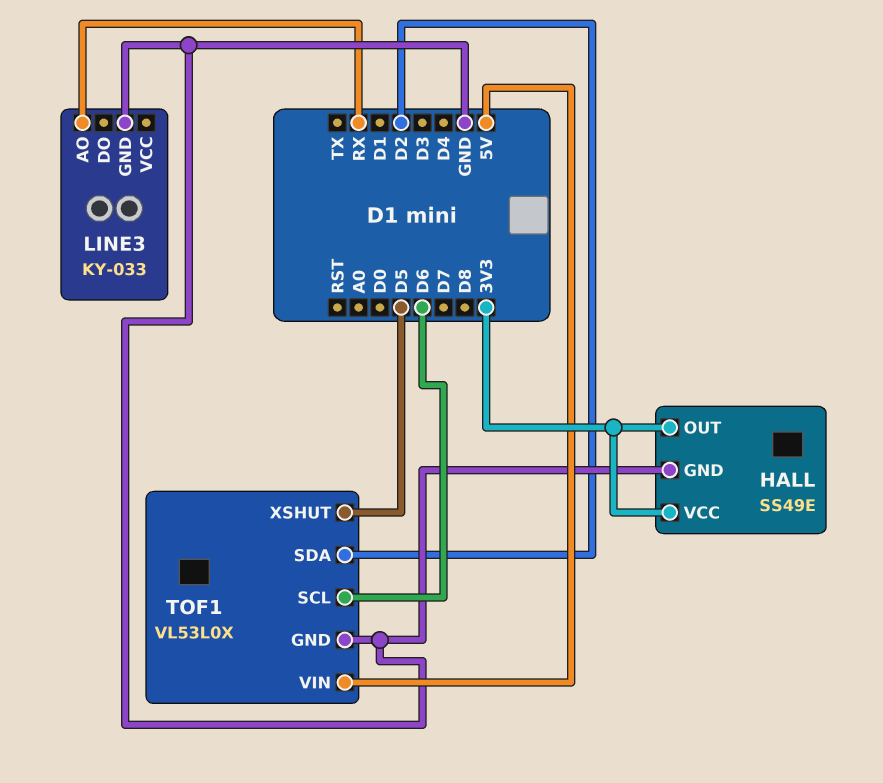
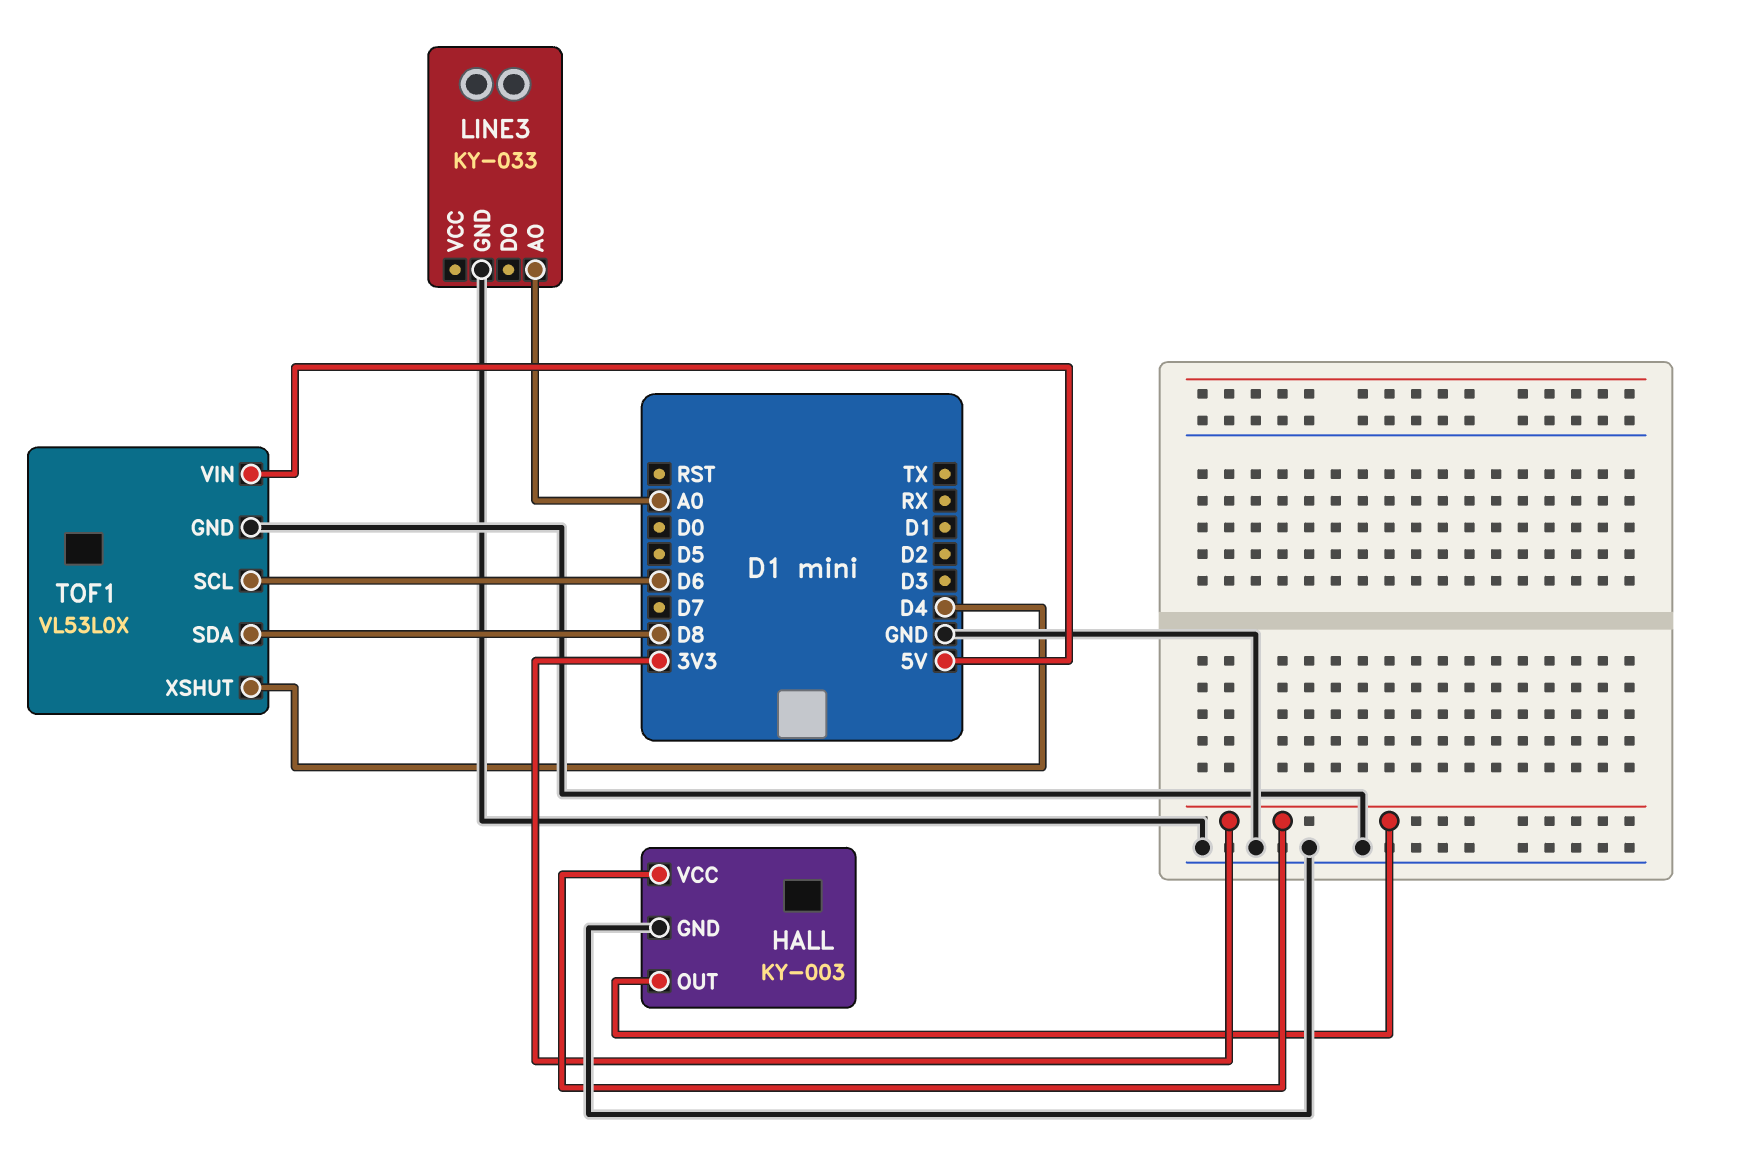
HALL: SS49E -> KY-003
LINE3 pin AO: RX -> A0
TOF1 pin SDA: D2 -> D8
TOF1 pin XSHUT: D5 -> D4

